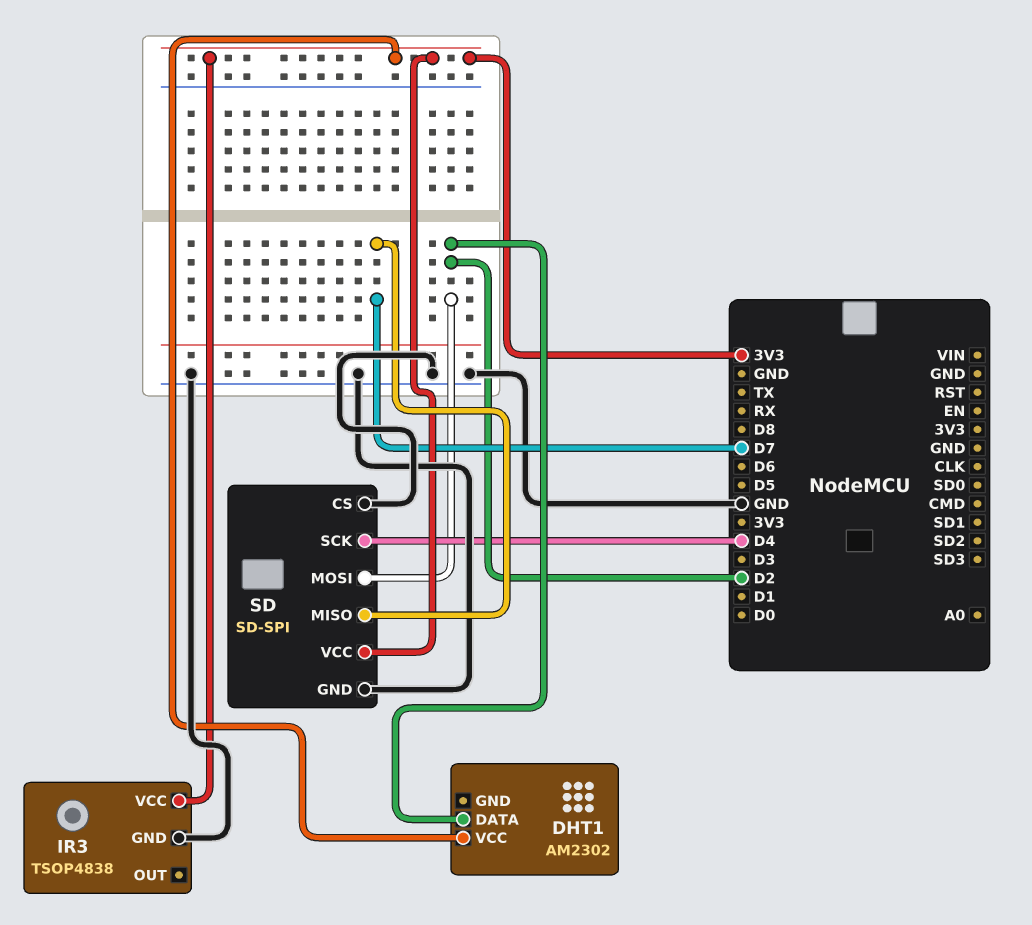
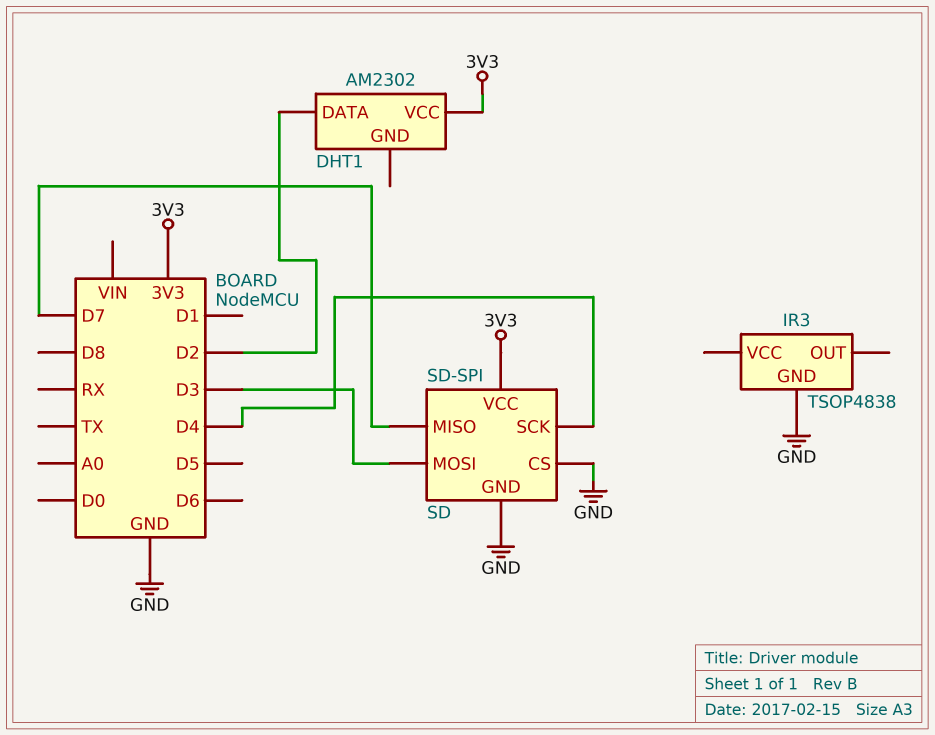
IR3 pin VCC: 3V3 -> none
SD pin MOSI: D2 -> D3

